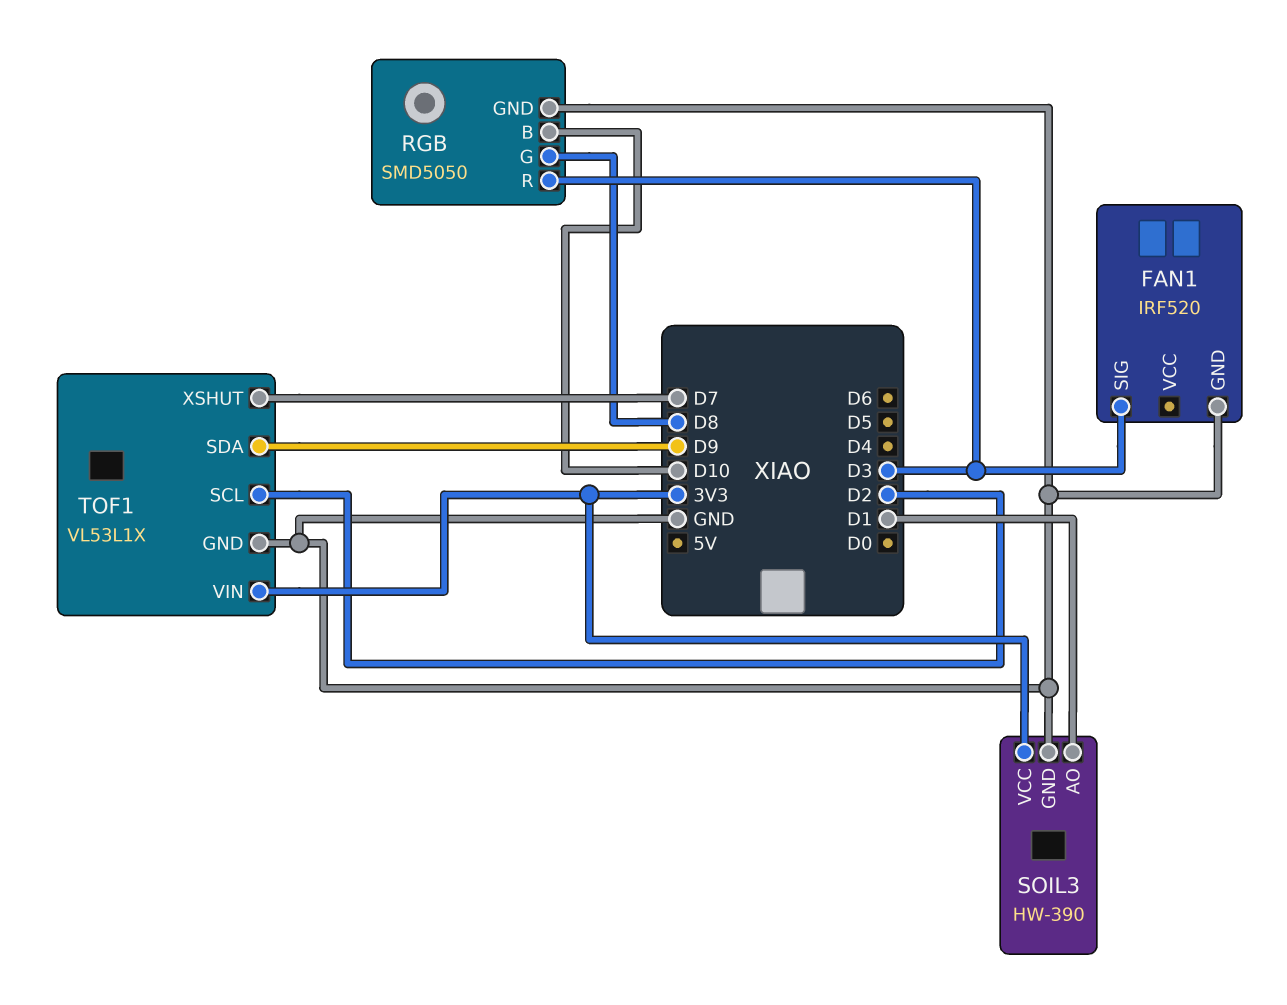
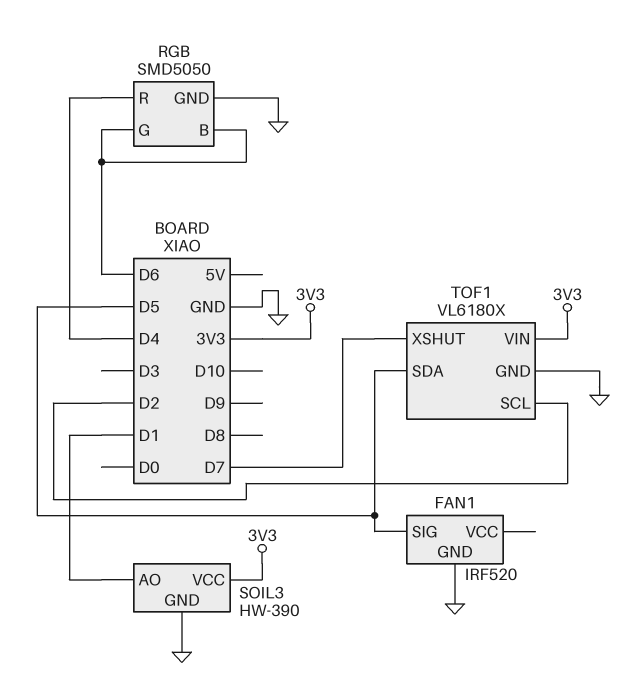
FAN1 pin SIG: D3 -> D5
RGB pin B: D10 -> D6
RGB pin G: D8 -> D6
RGB pin R: D3 -> D4
TOF1: VL53L1X -> VL6180X
TOF1 pin SDA: D9 -> D5

